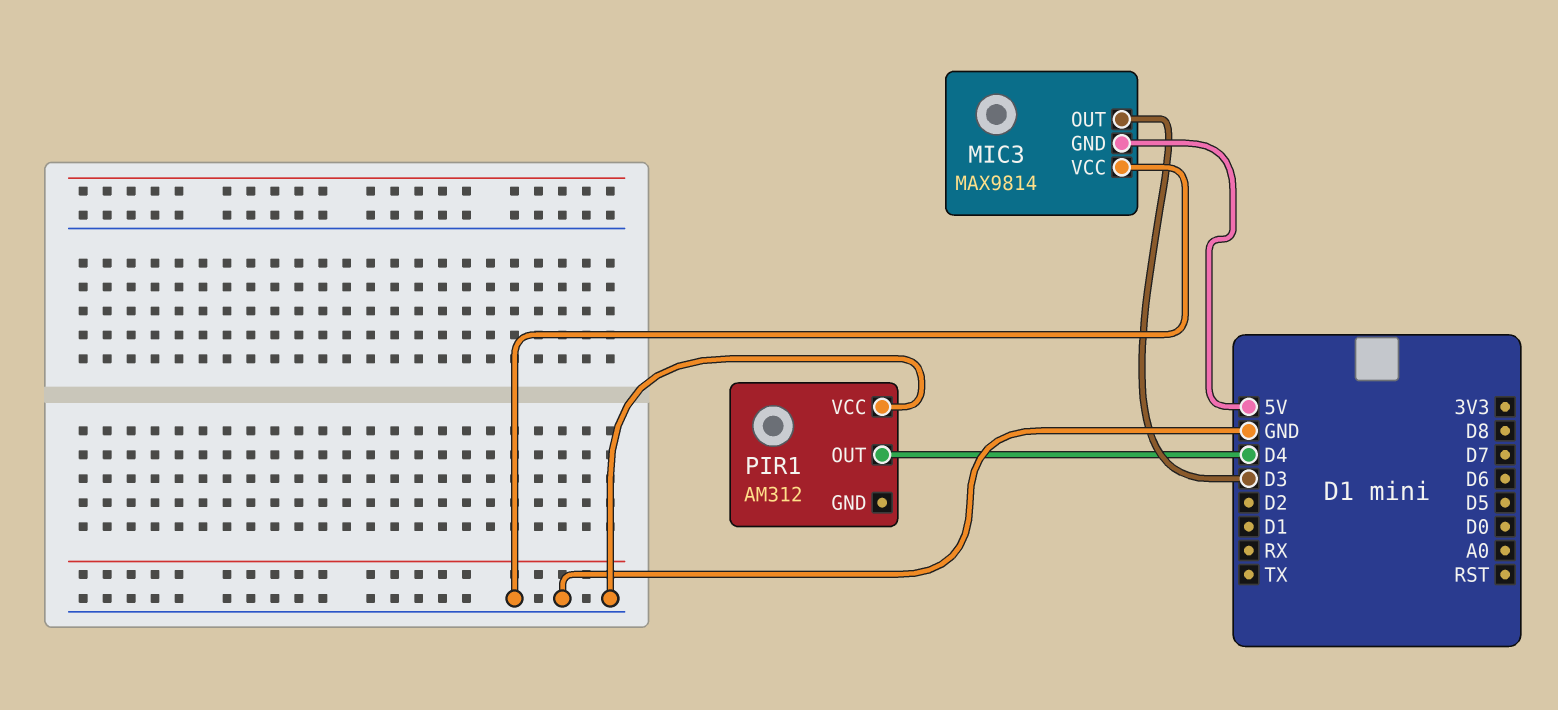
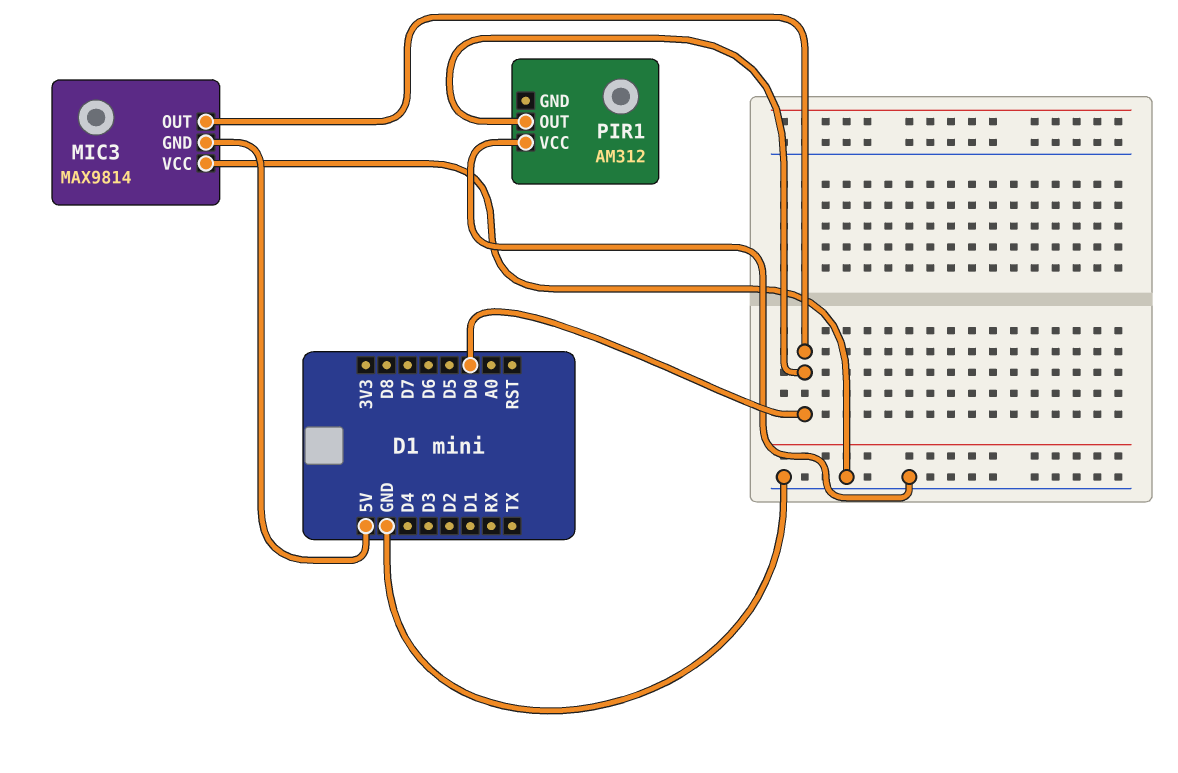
MIC3 pin OUT: D3 -> D0
PIR1 pin OUT: D4 -> D0

